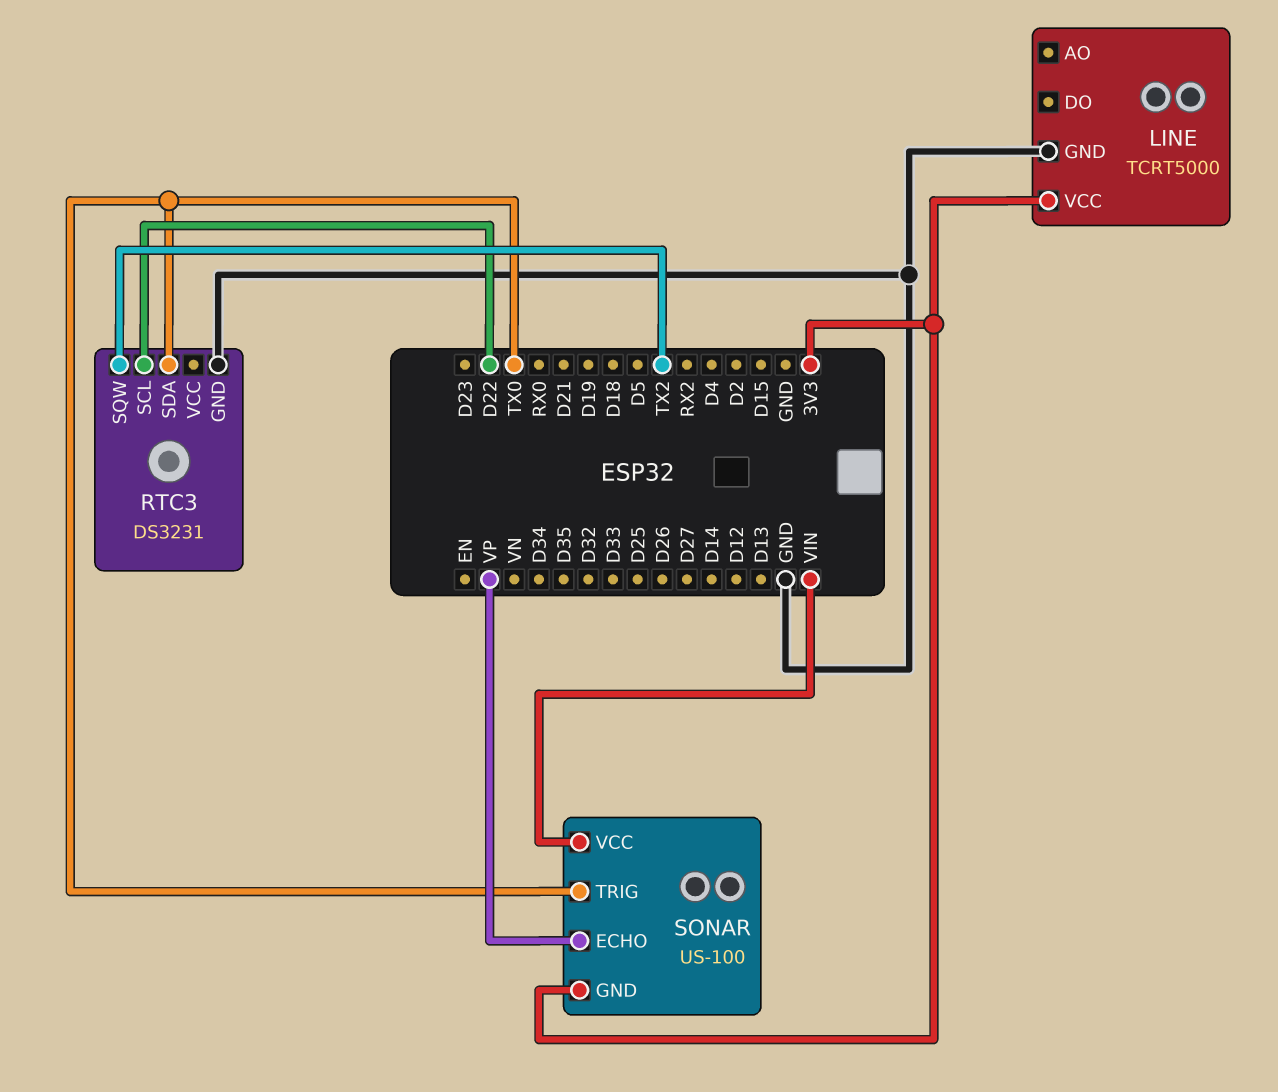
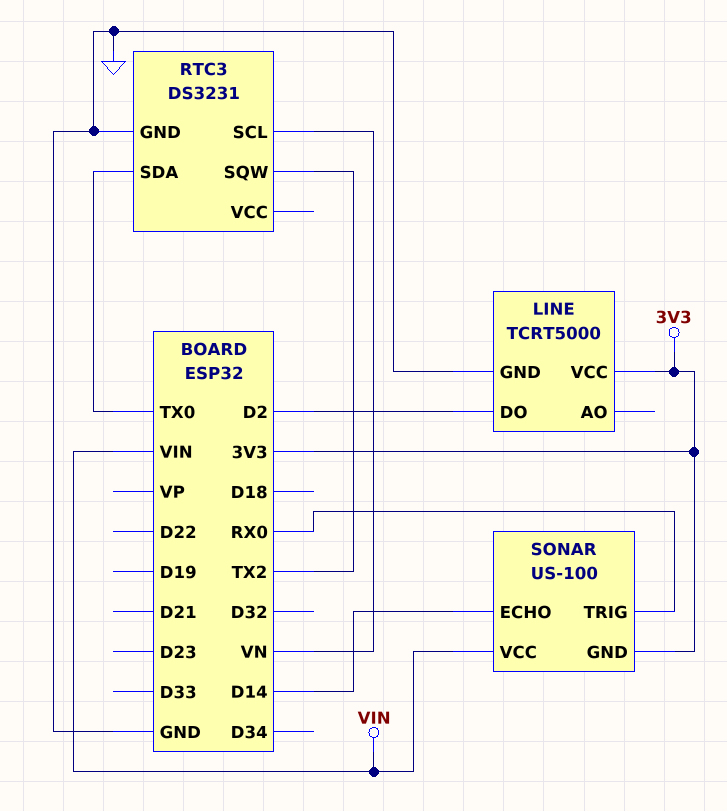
LINE pin DO: none -> D2
RTC3 pin SCL: D22 -> VN
SONAR pin ECHO: VP -> D14
SONAR pin TRIG: TX0 -> RX0

